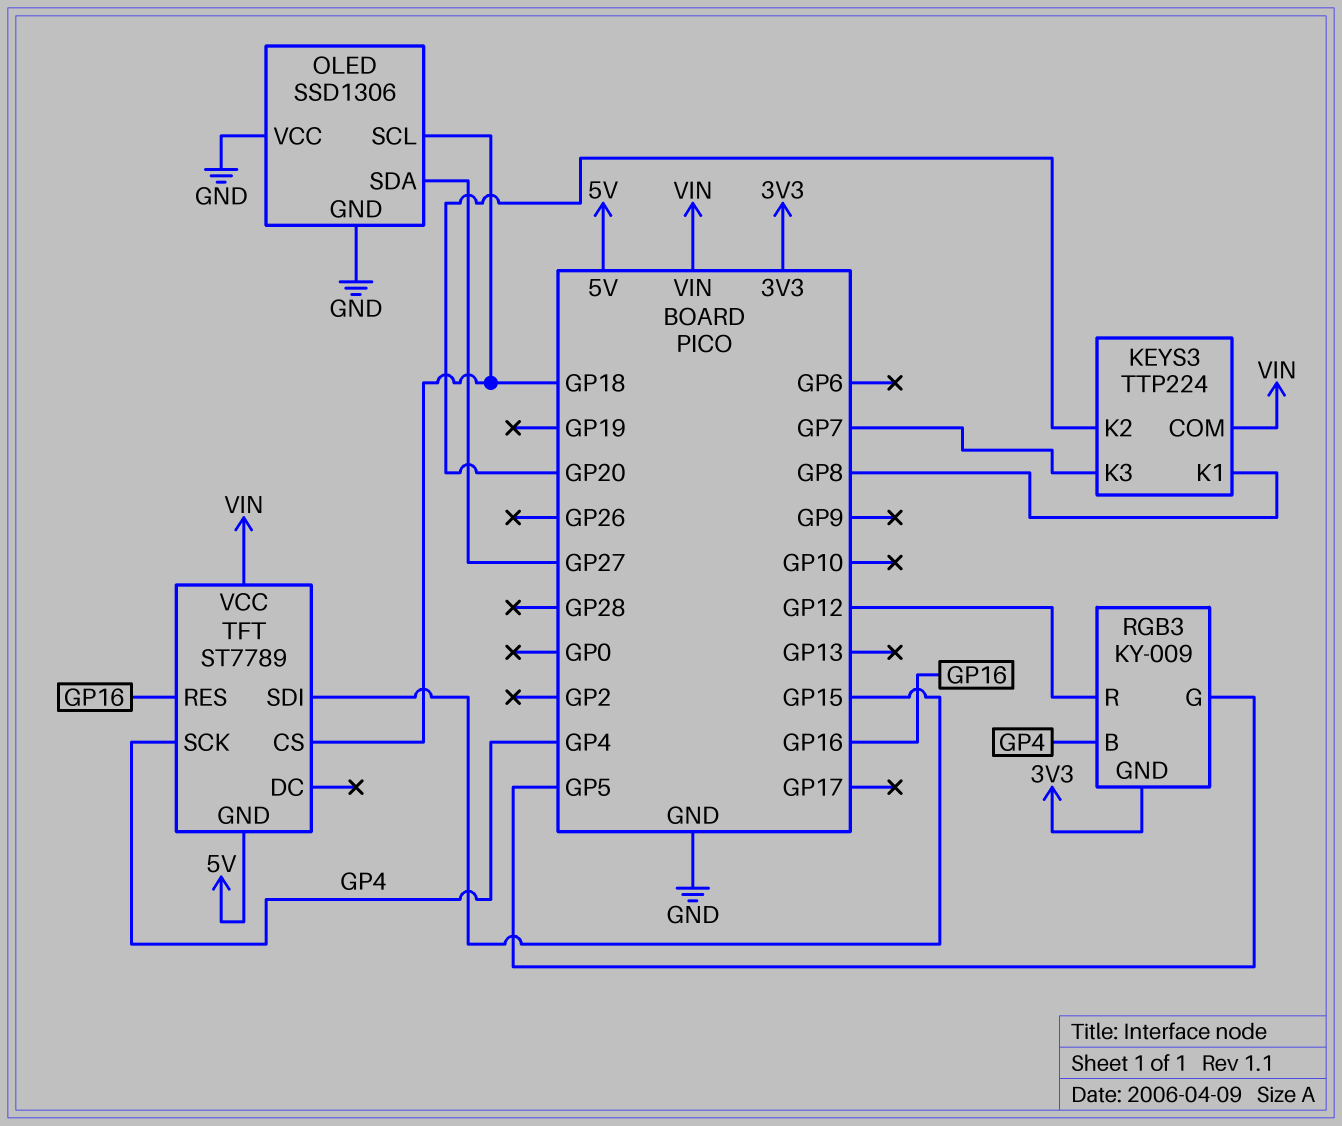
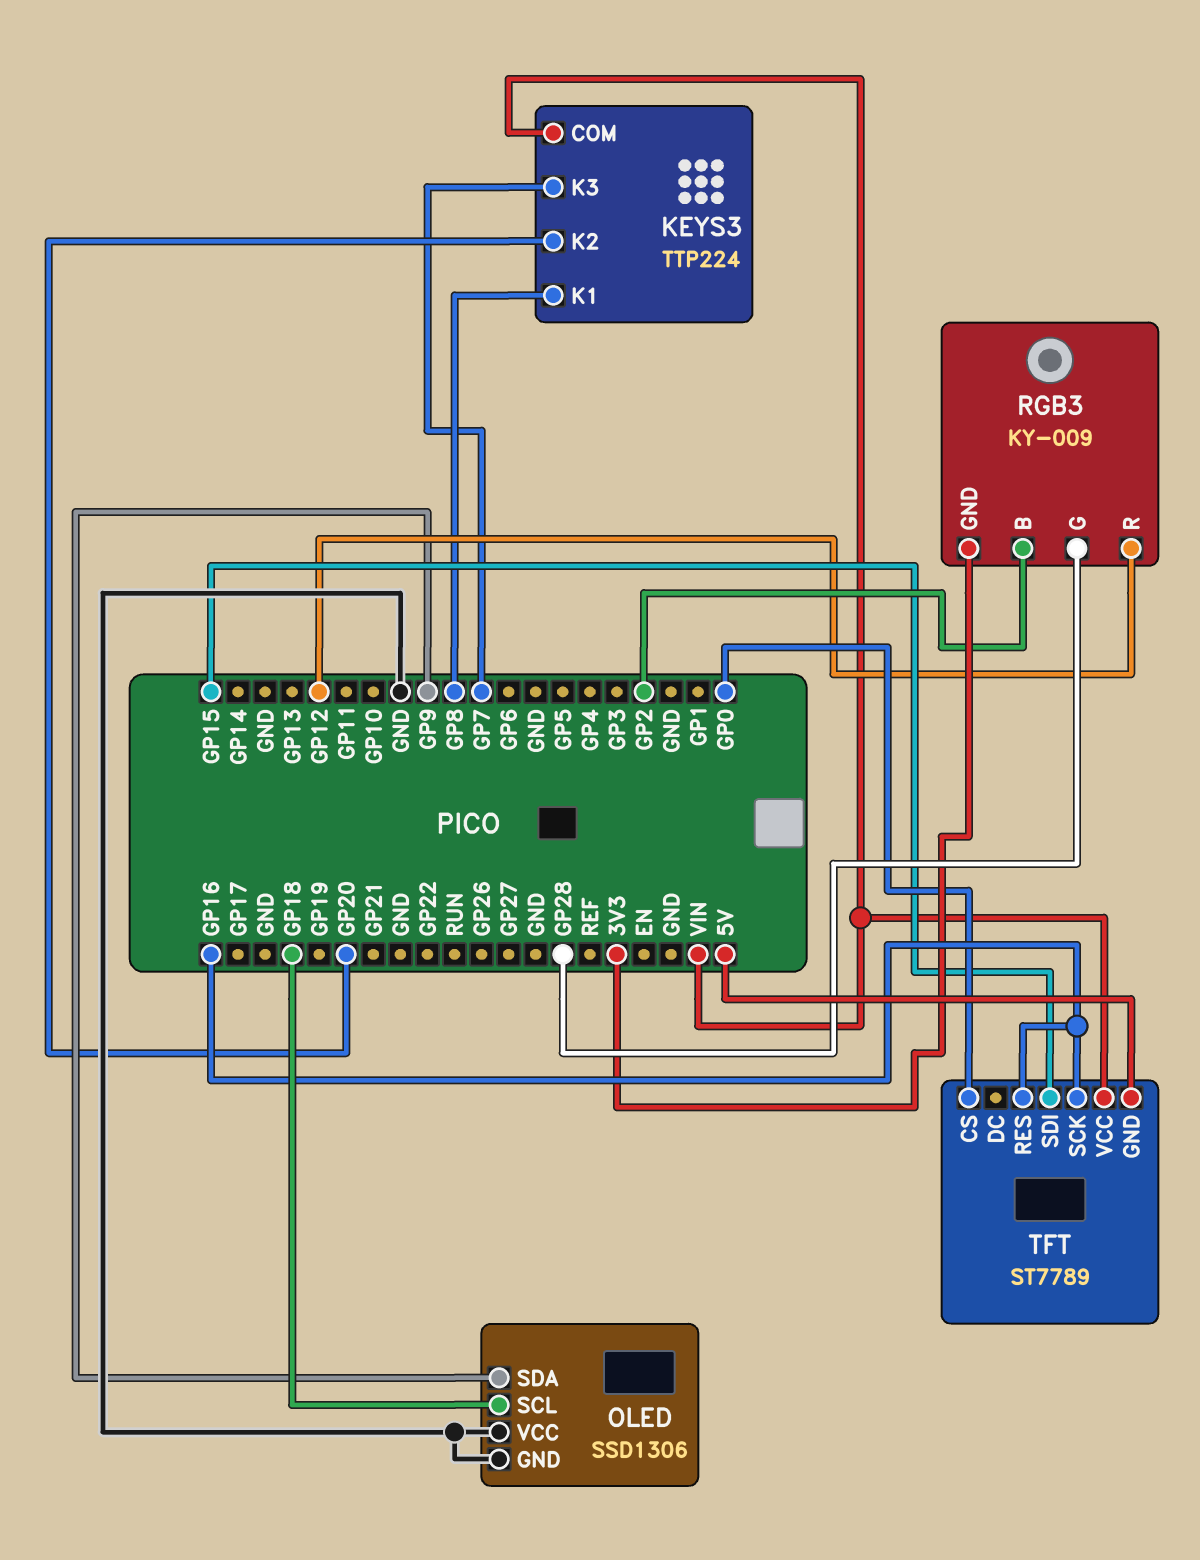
OLED pin SDA: GP27 -> GP9
RGB3 pin B: GP4 -> GP2
RGB3 pin G: GP5 -> GP28
TFT pin CS: GP18 -> GP0
TFT pin SCK: GP4 -> GP16

